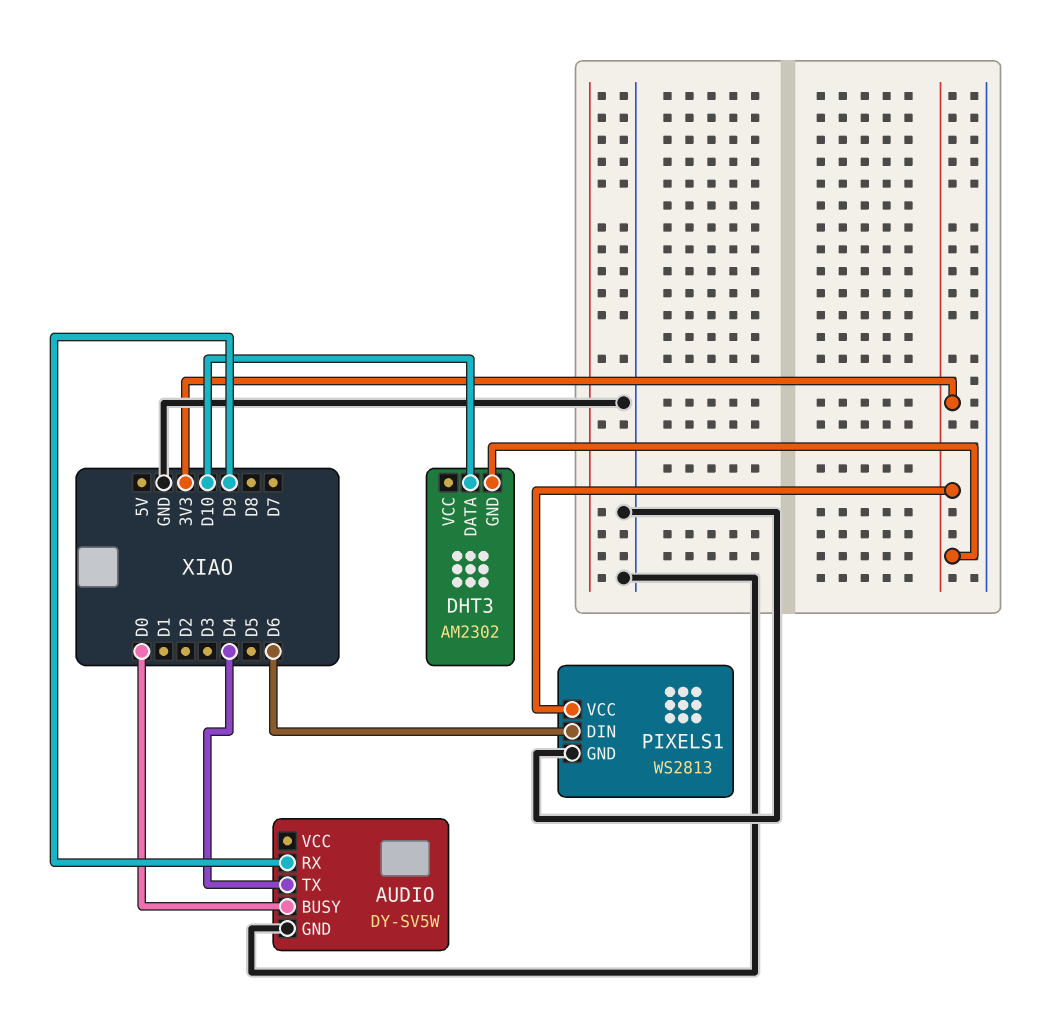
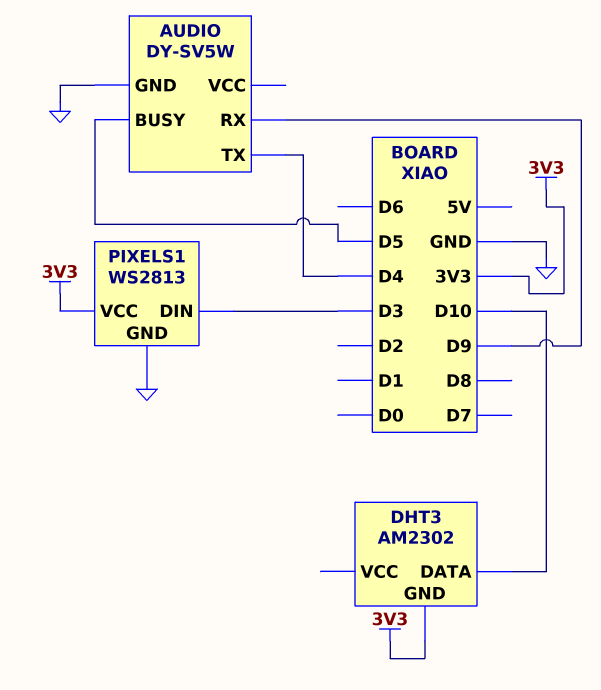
AUDIO pin BUSY: D0 -> D5
PIXELS1 pin DIN: D6 -> D3

